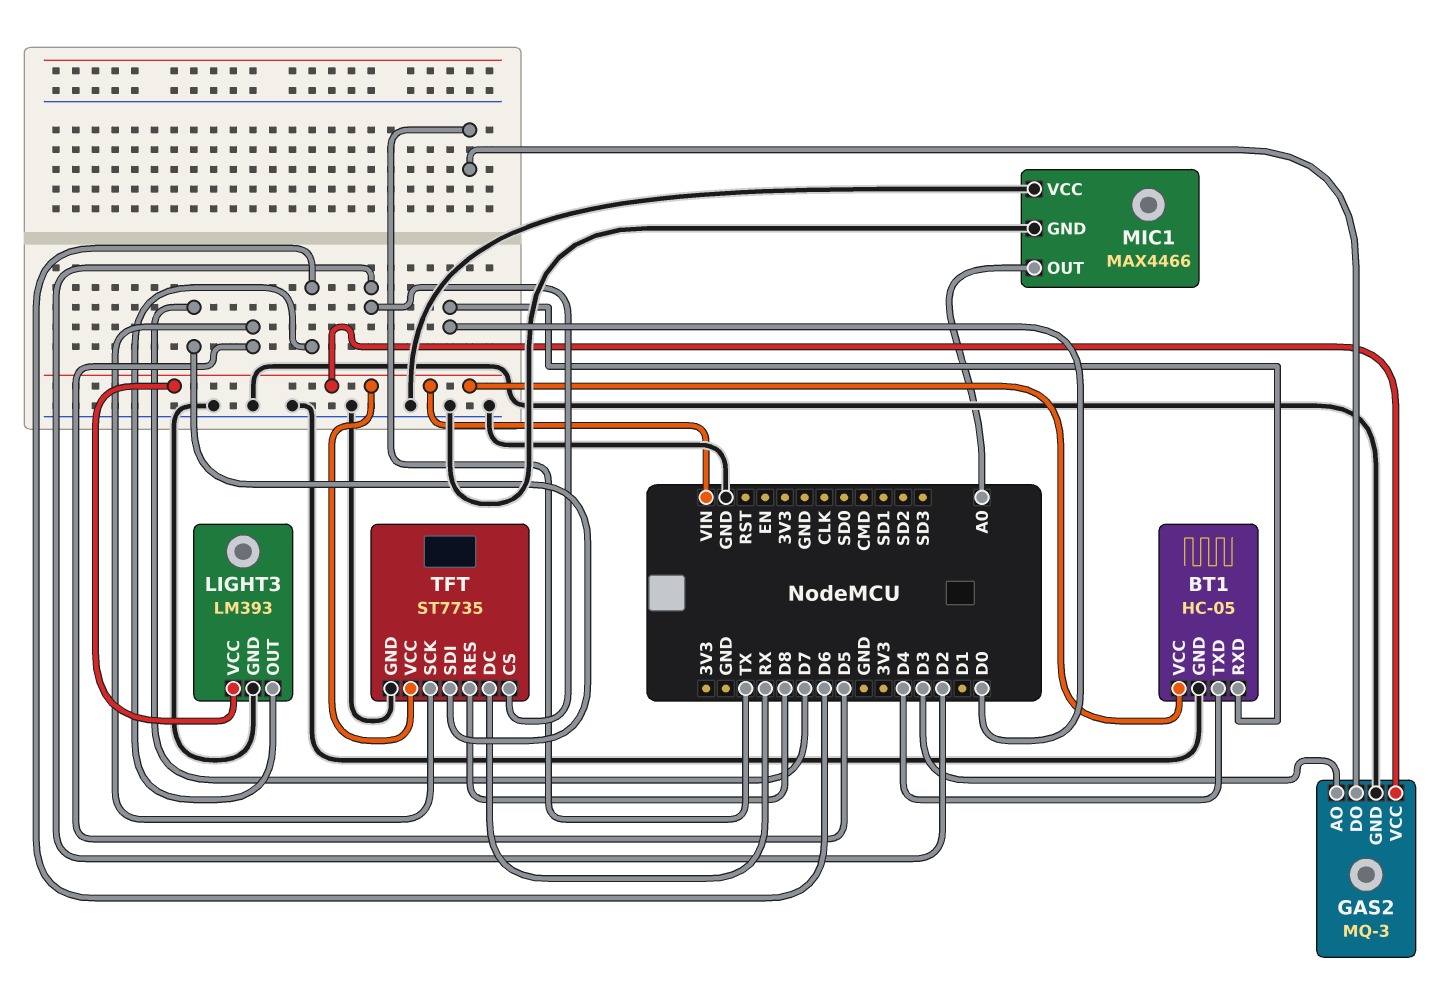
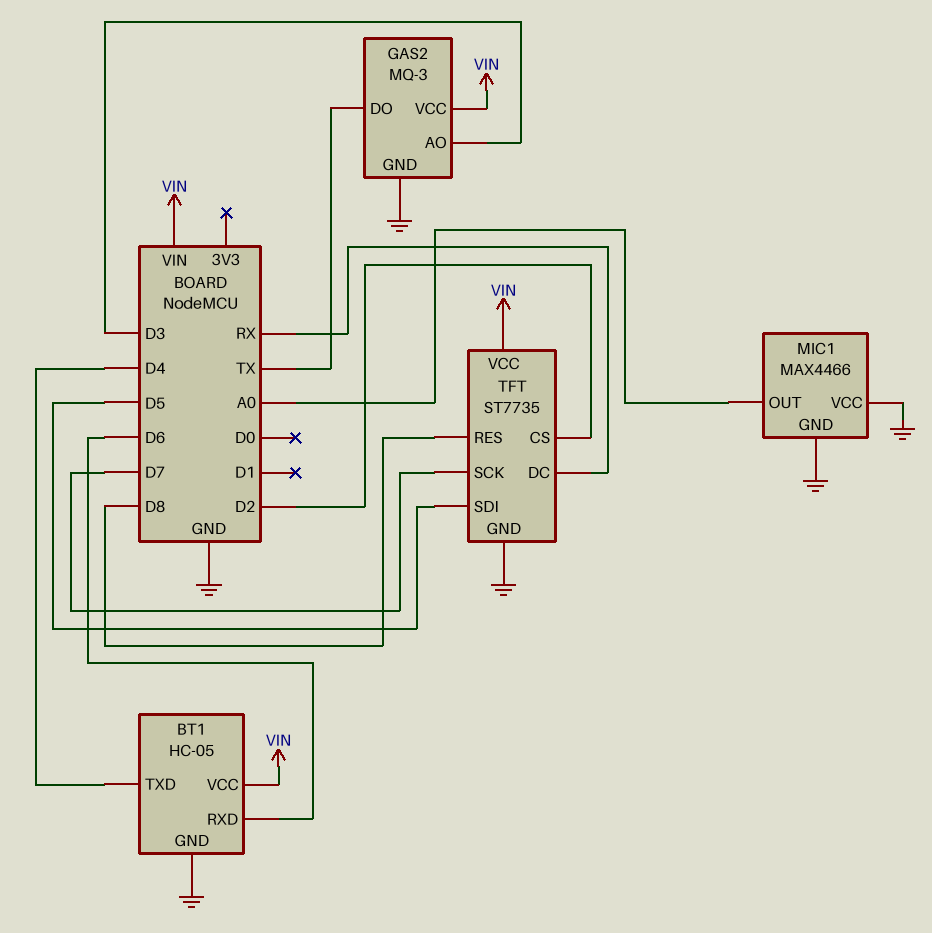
BT1 pin RXD: D0 -> D6
LIGHT3: LM393 -> none
LIGHT3 pin GND: GND -> none
LIGHT3 pin OUT: D6 -> none
LIGHT3 pin VCC: VIN -> none
TFT pin SCK: D5 -> D7
TFT pin SDI: D7 -> D5

